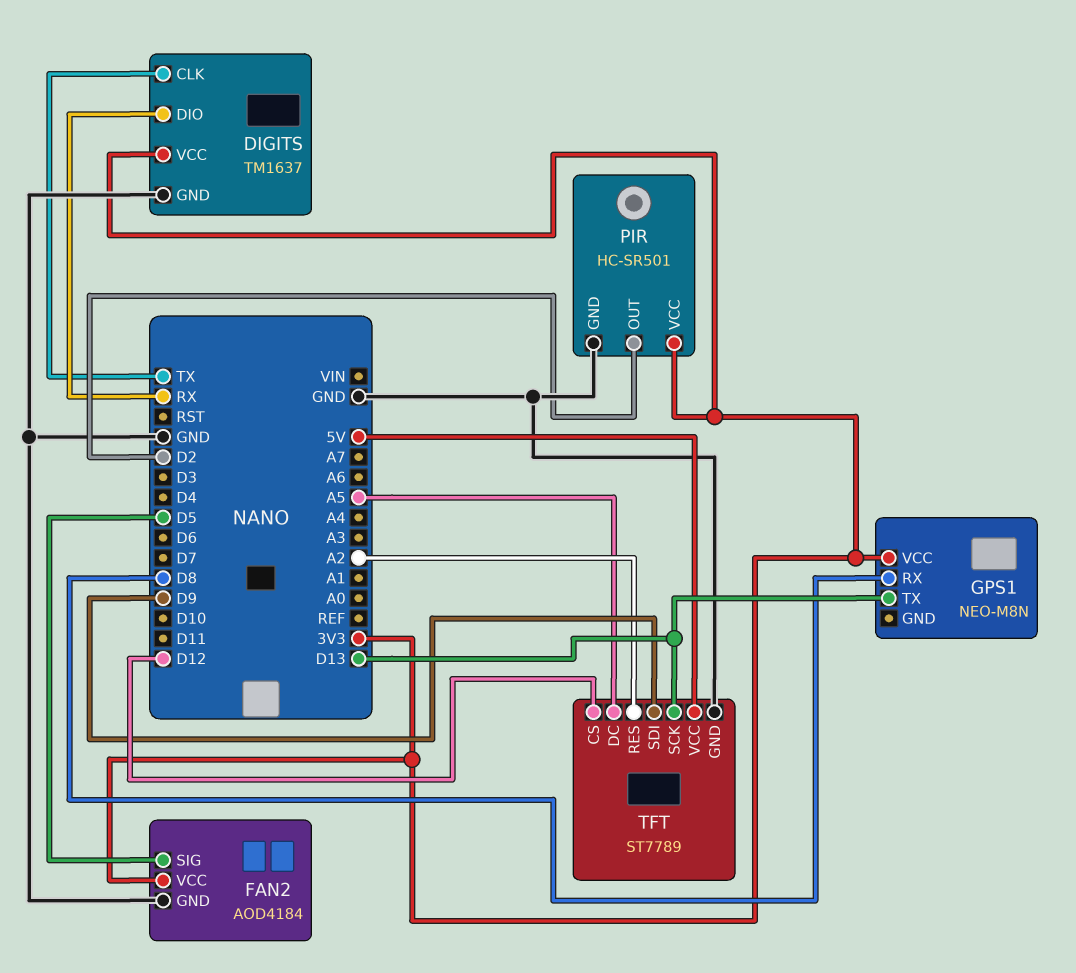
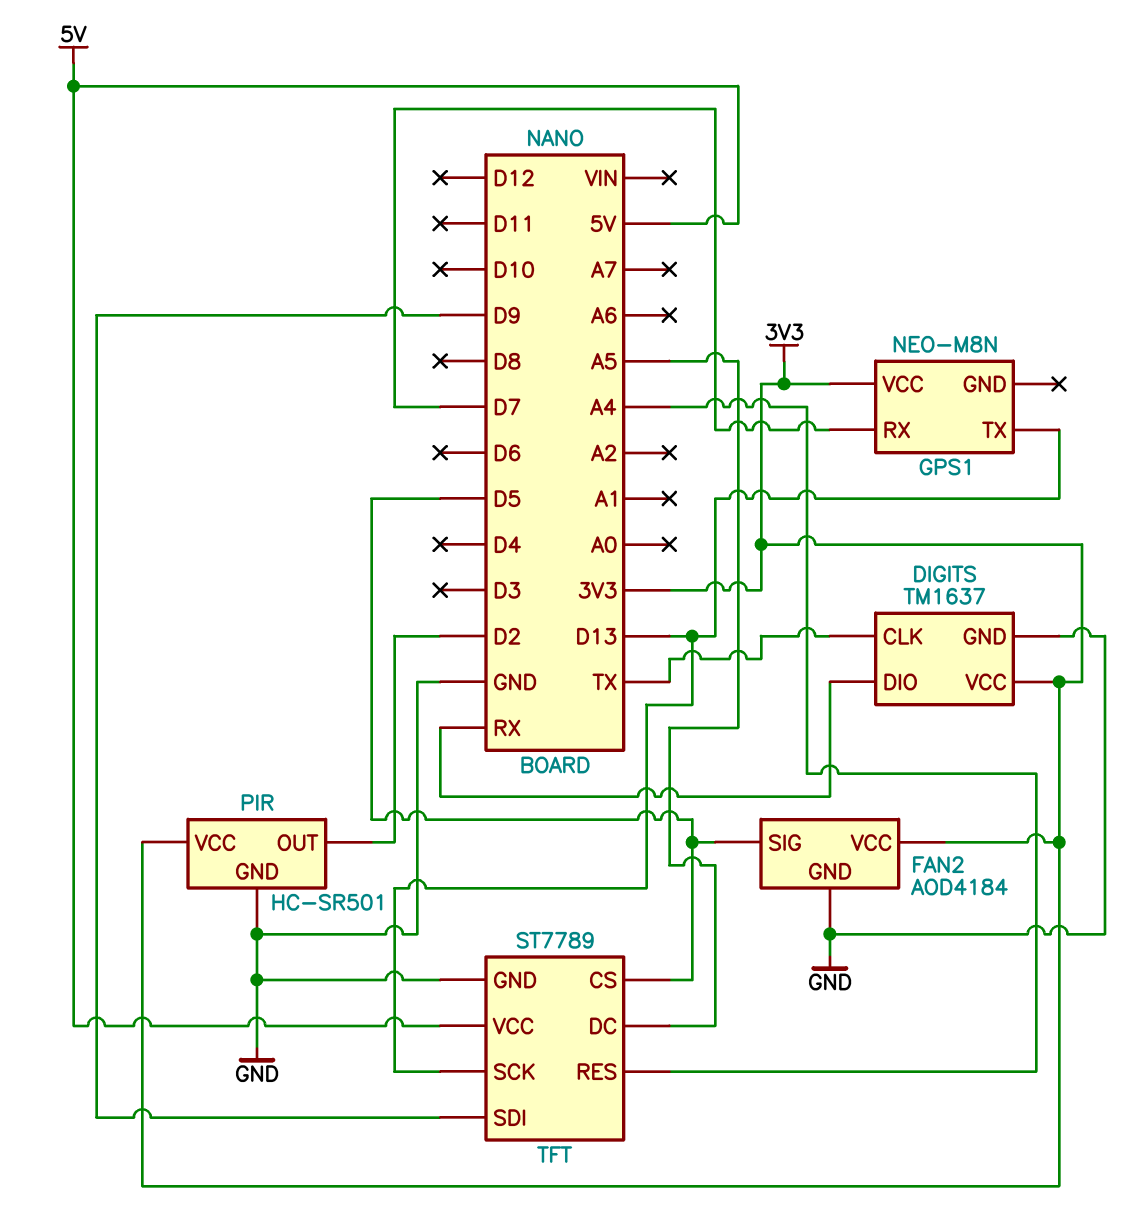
GPS1 pin RX: D8 -> D7
TFT pin CS: D12 -> D5
TFT pin RES: A2 -> A4

